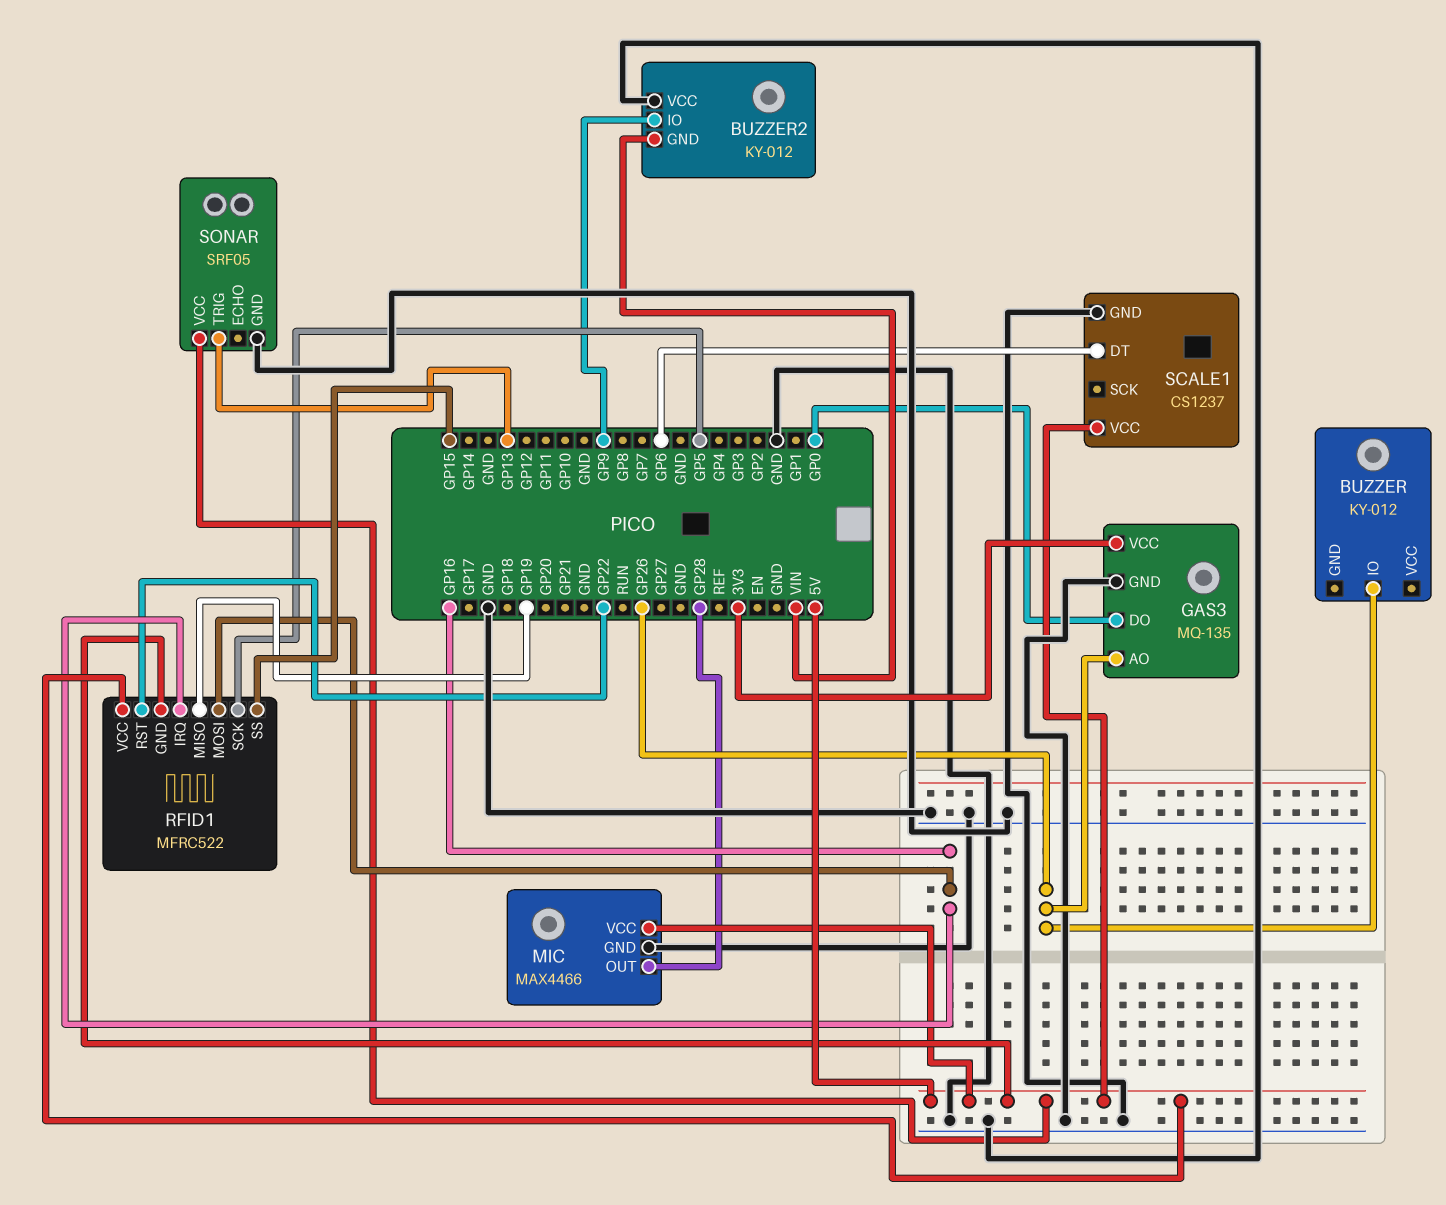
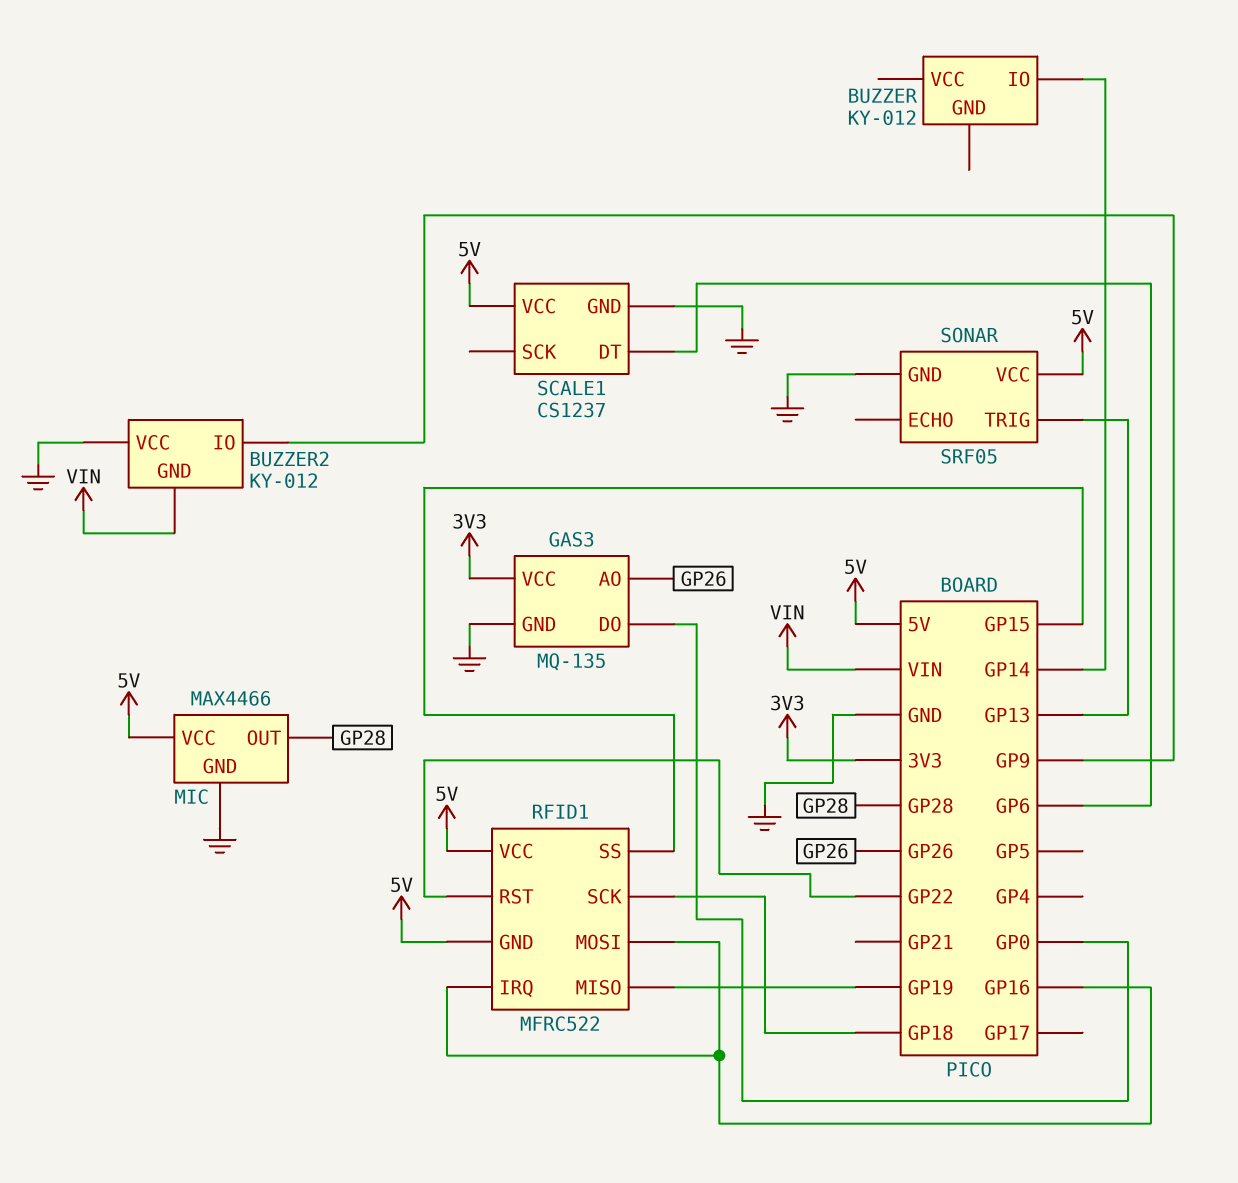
BUZZER pin IO: GP26 -> GP14
RFID1 pin SCK: GP5 -> GP18

